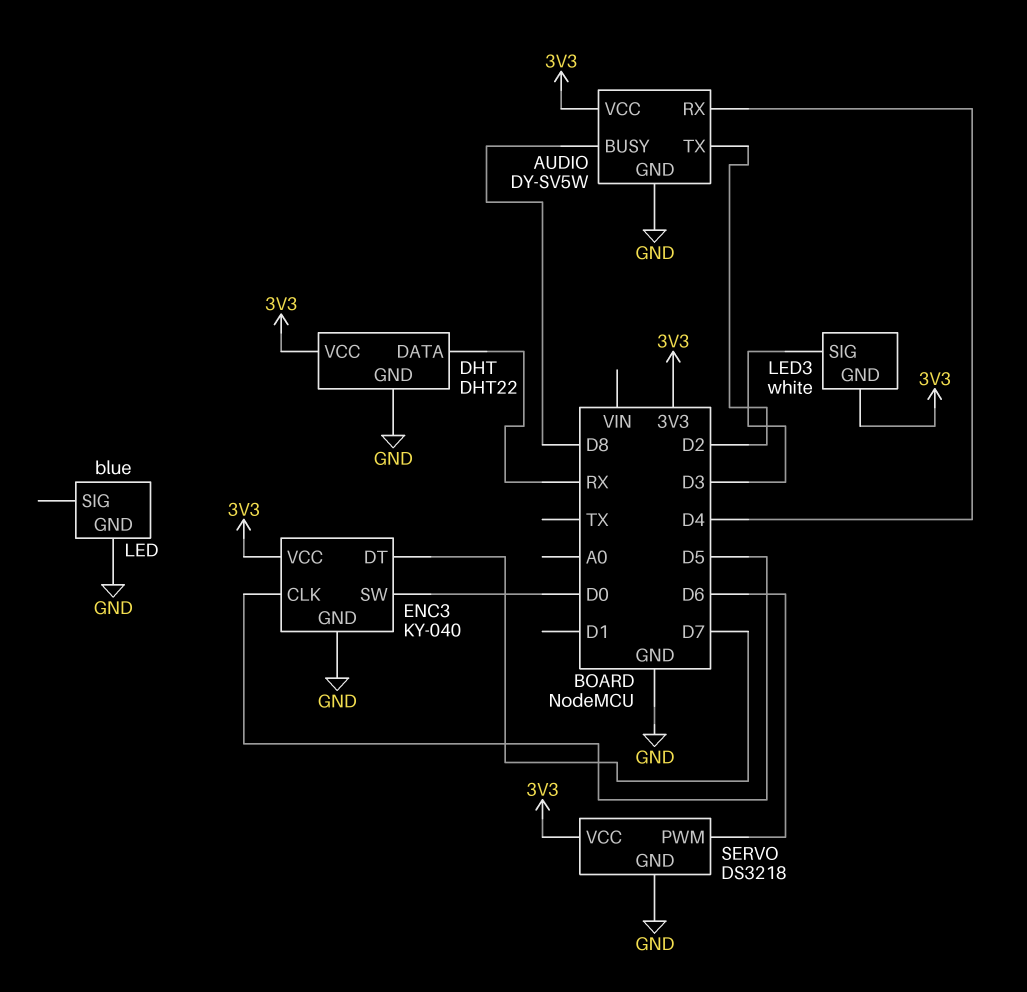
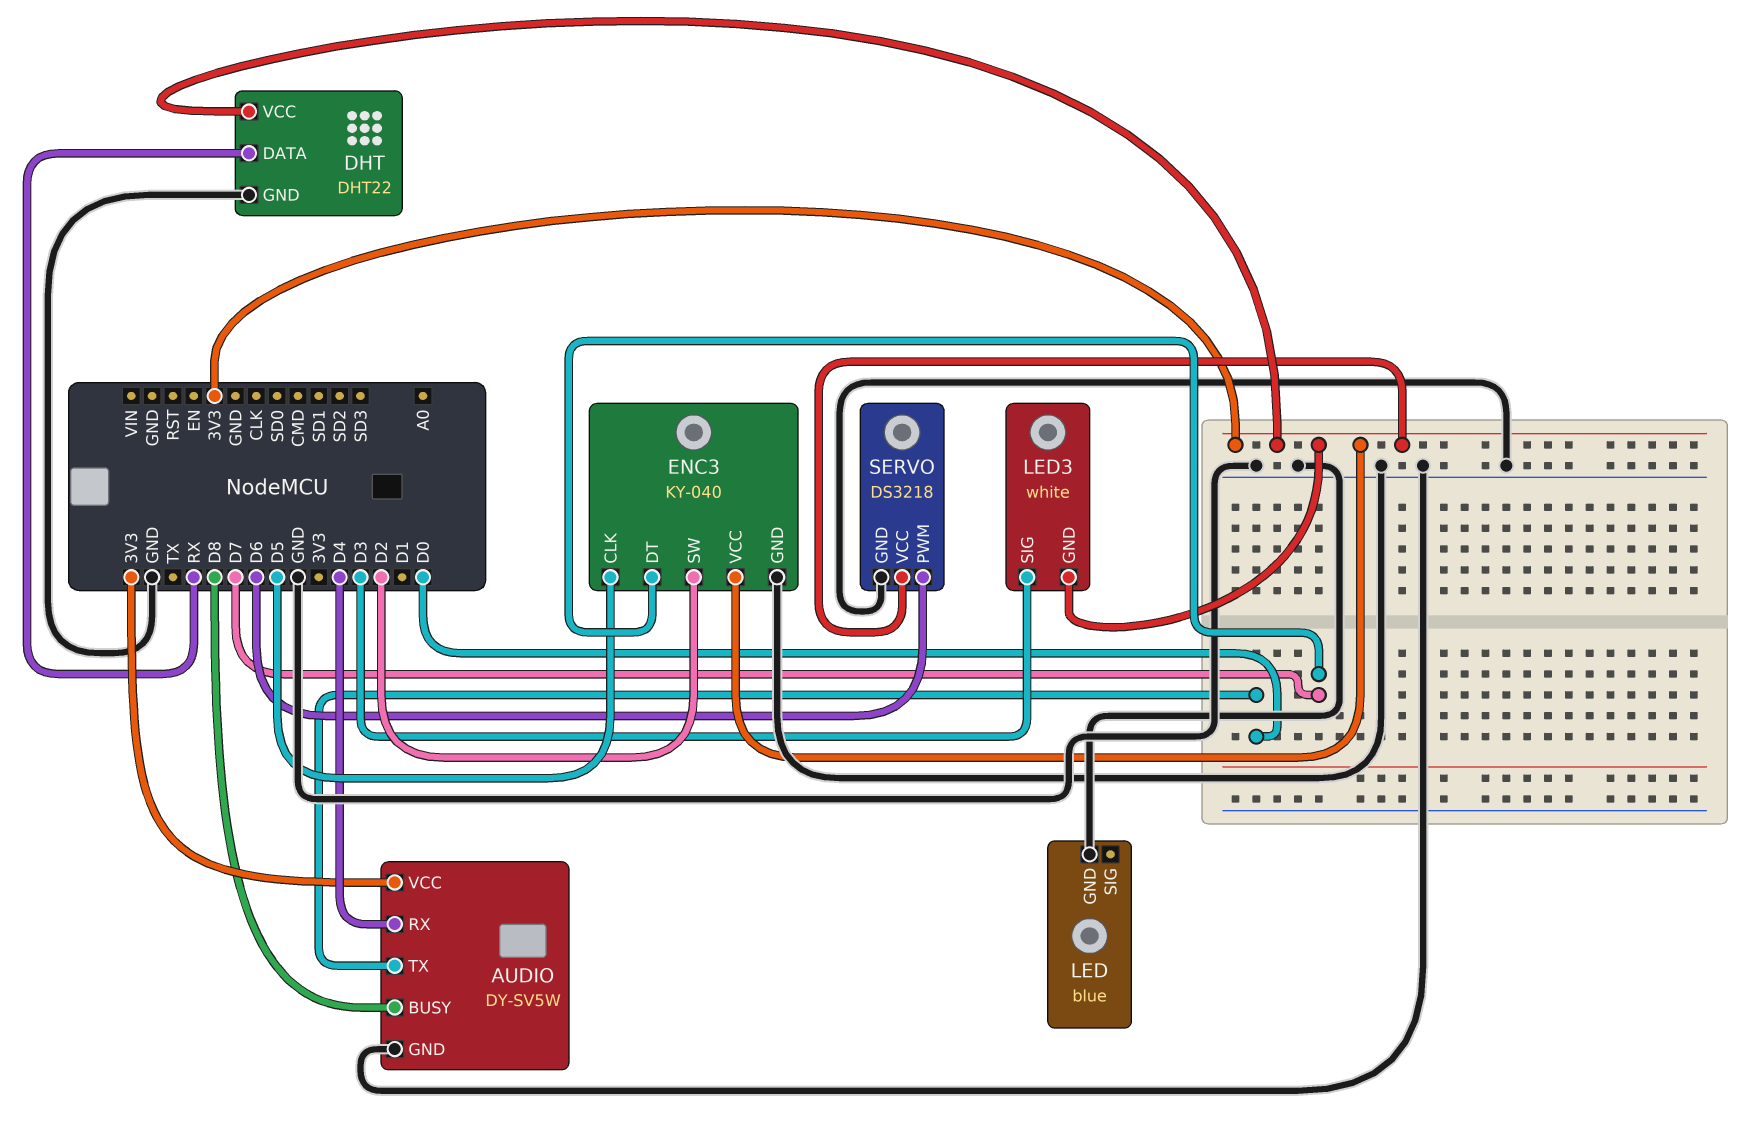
AUDIO pin TX: D2 -> D0
ENC3 pin SW: D0 -> D2

